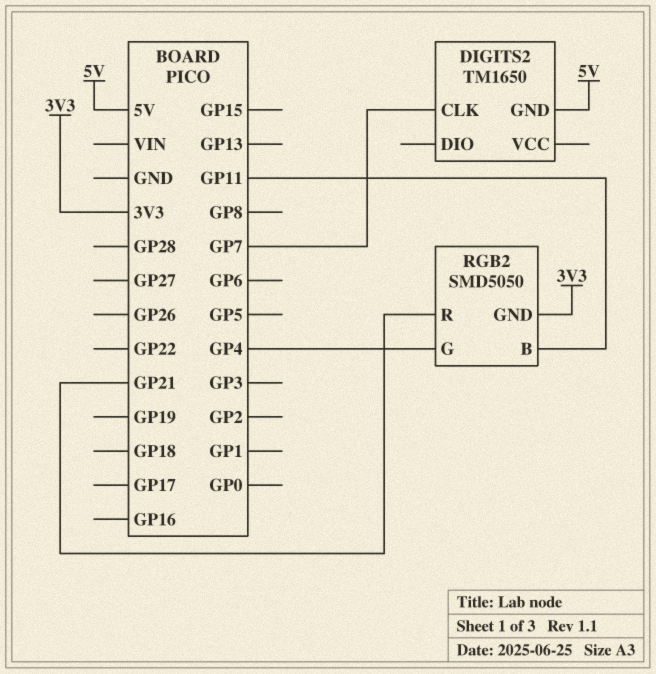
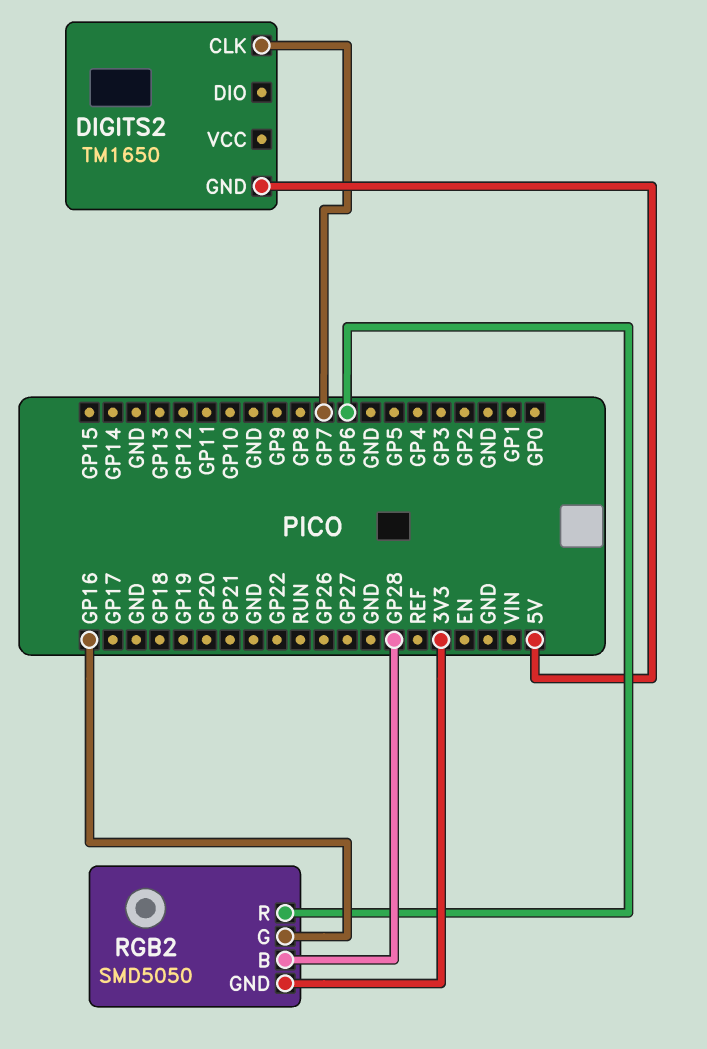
RGB2 pin B: GP11 -> GP28
RGB2 pin G: GP4 -> GP16
RGB2 pin R: GP21 -> GP6

